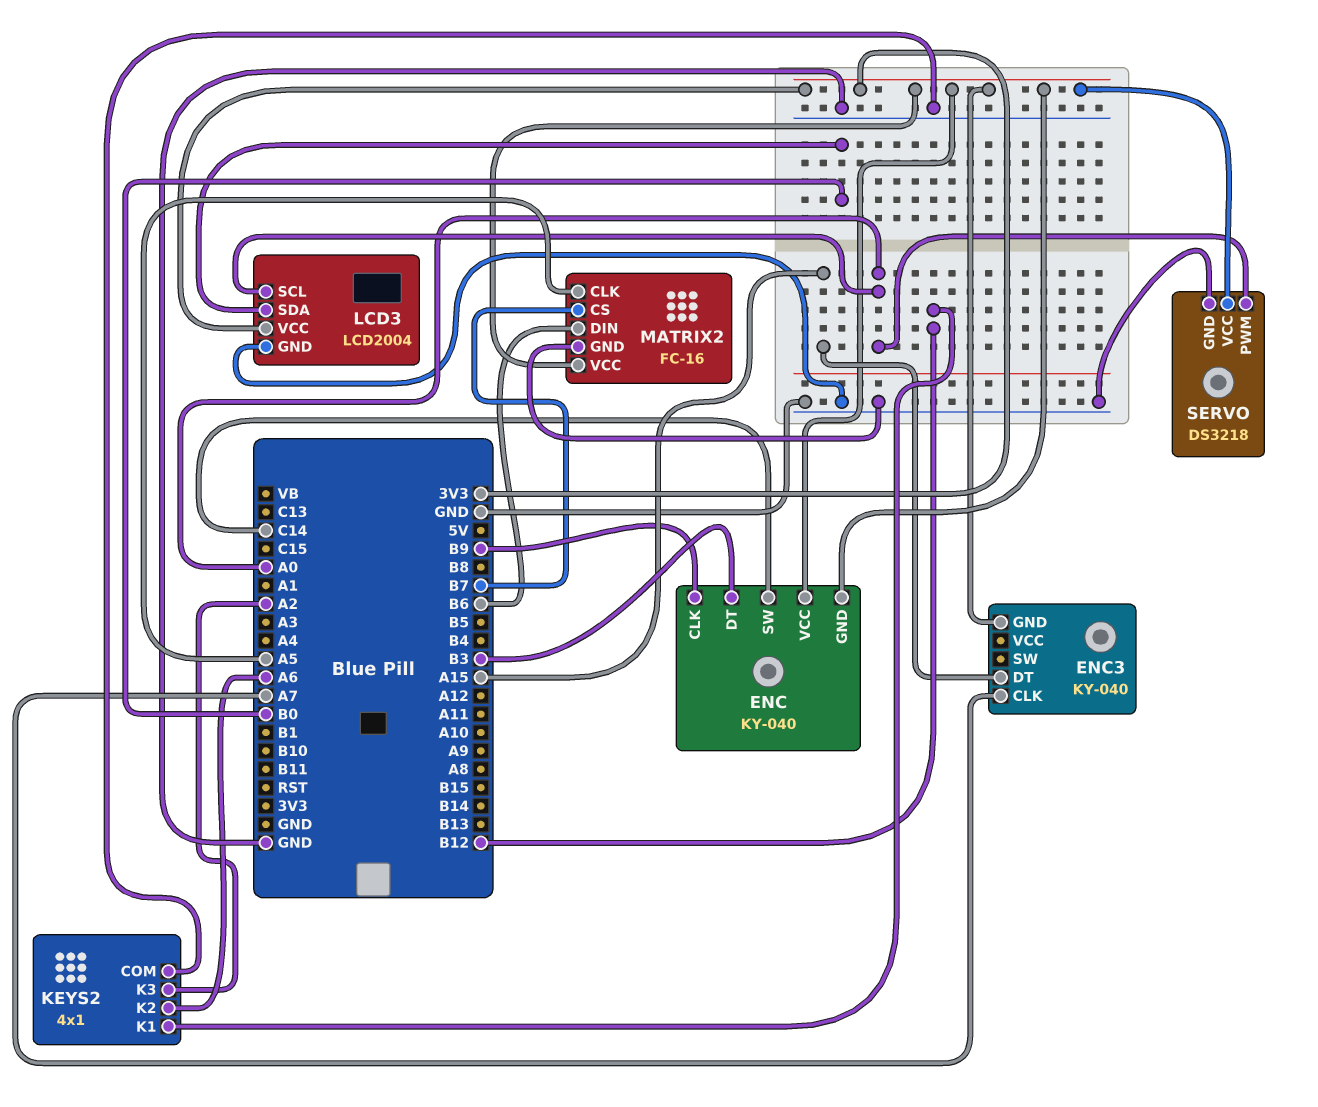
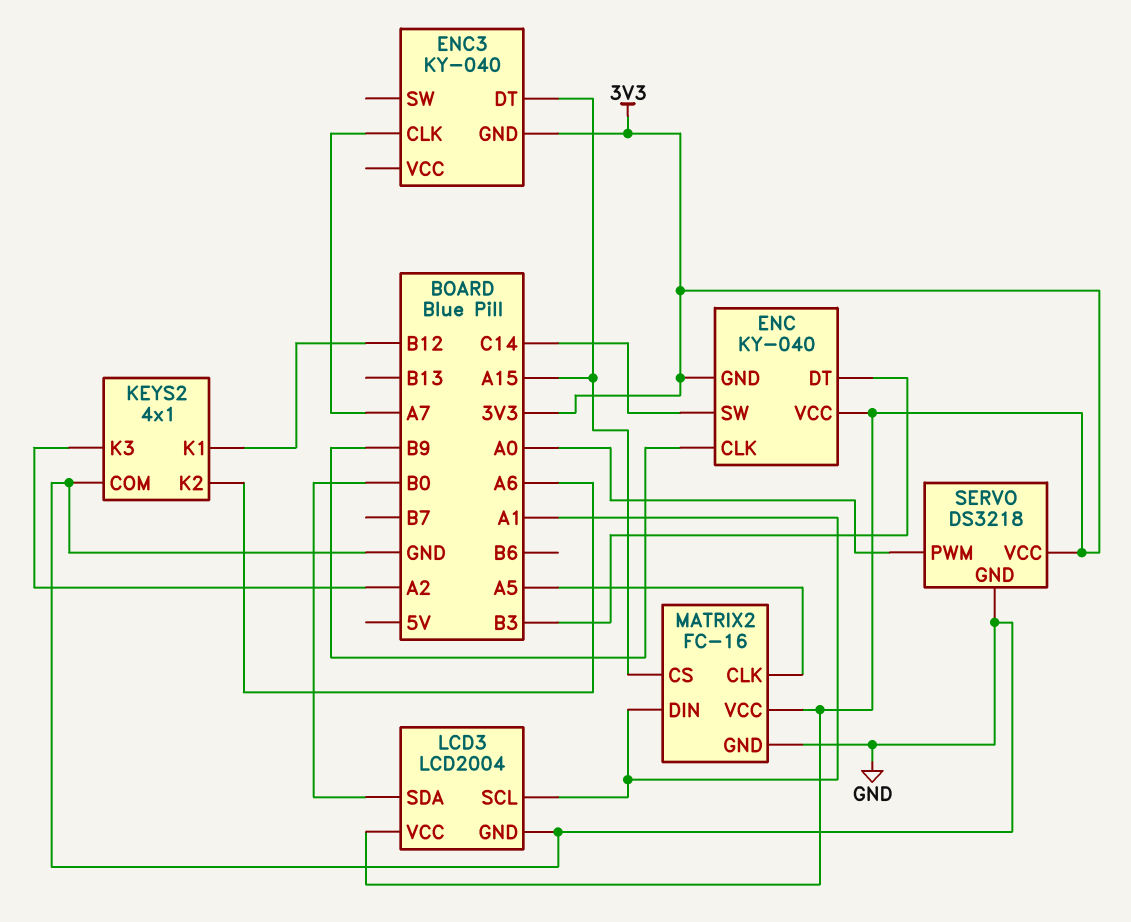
LCD3 pin SCL: A0 -> A1
MATRIX2 pin CS: B7 -> A15
MATRIX2 pin DIN: B6 -> A1

